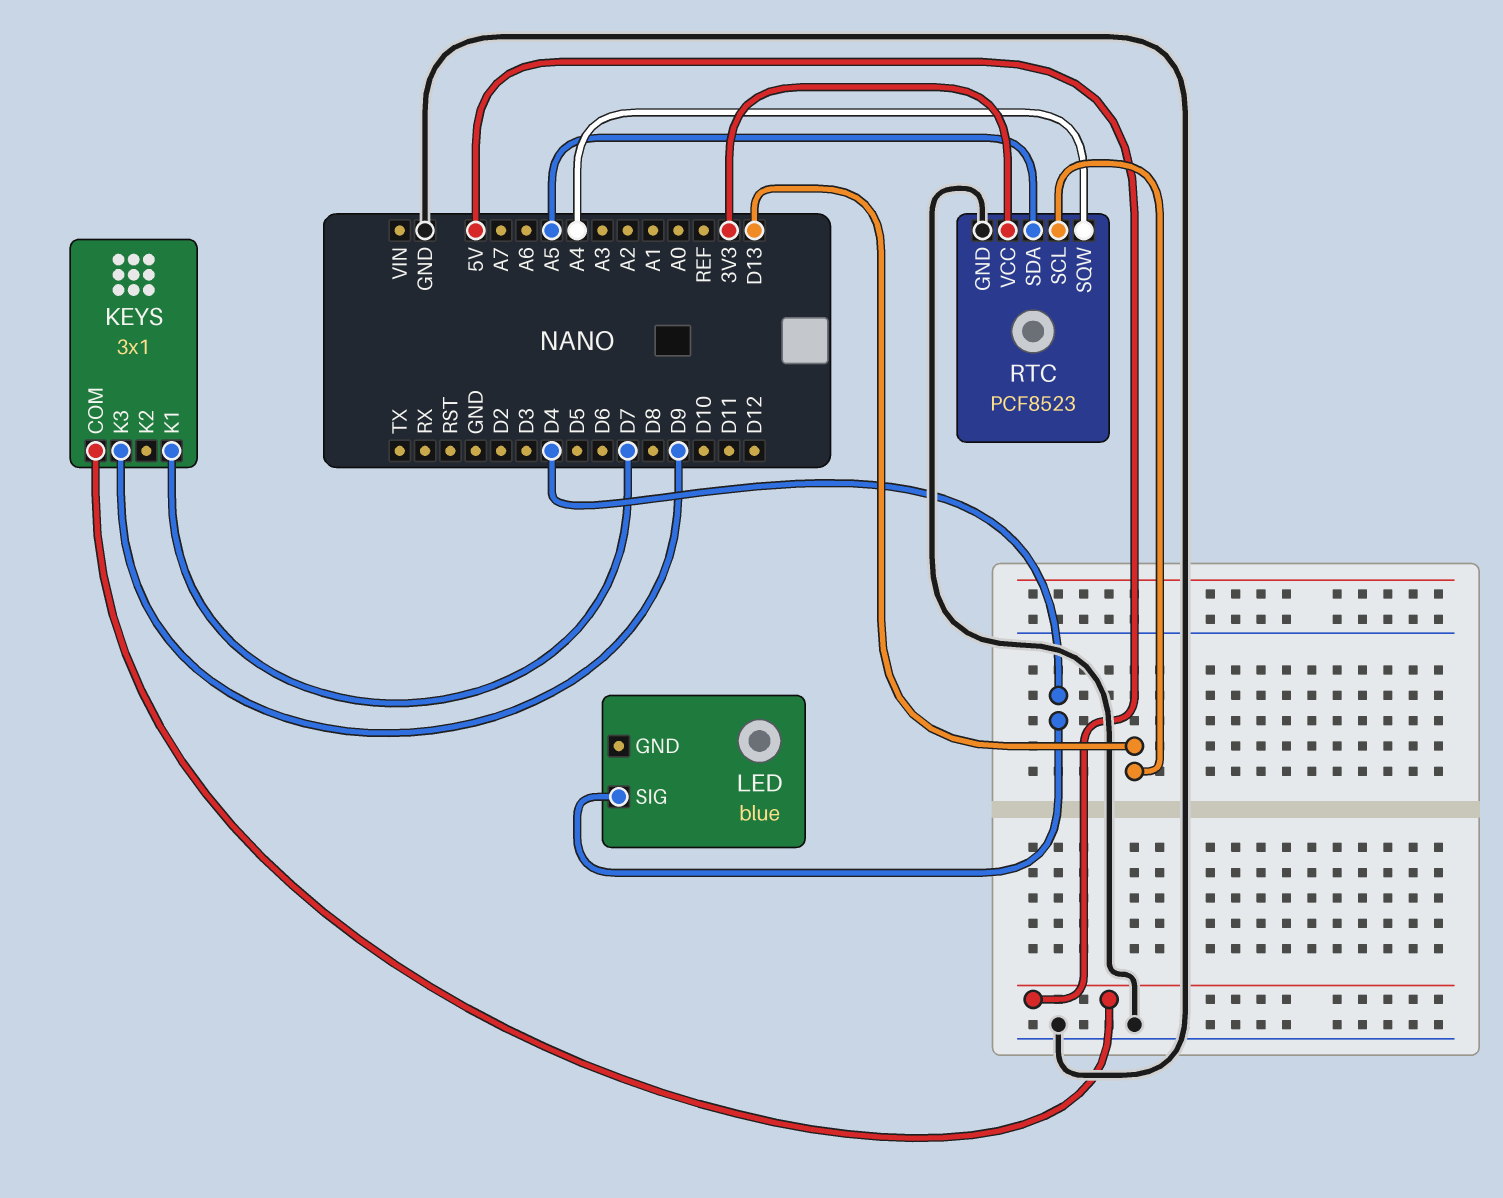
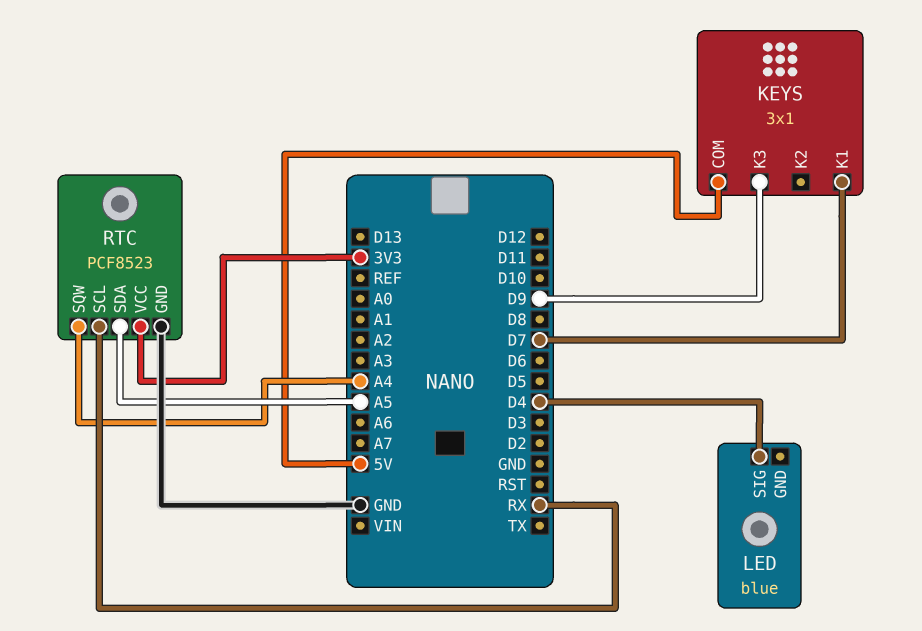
RTC pin SCL: D13 -> RX

